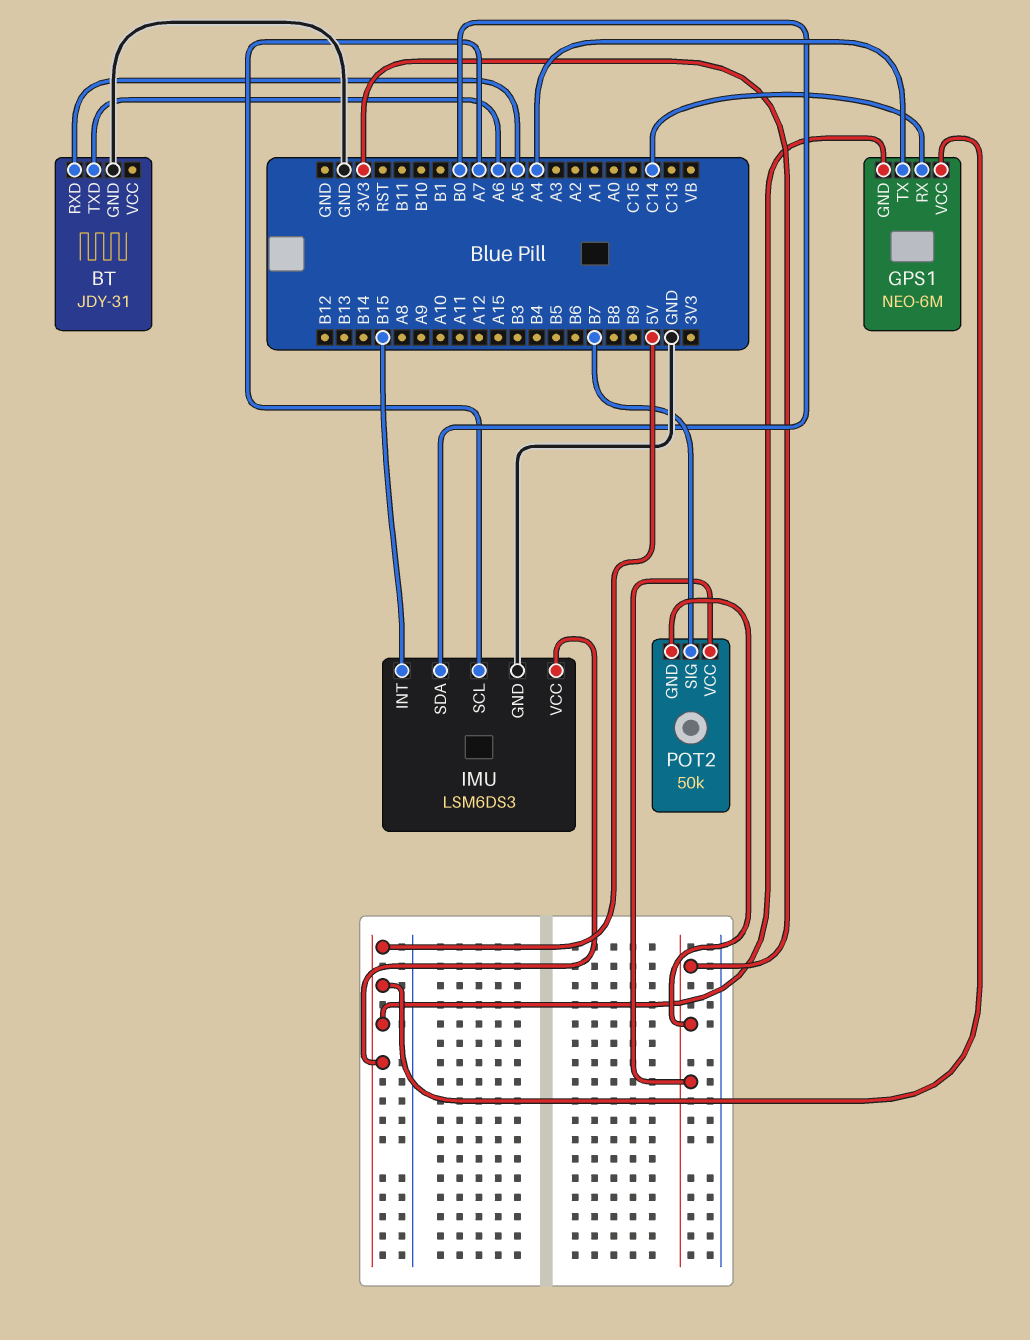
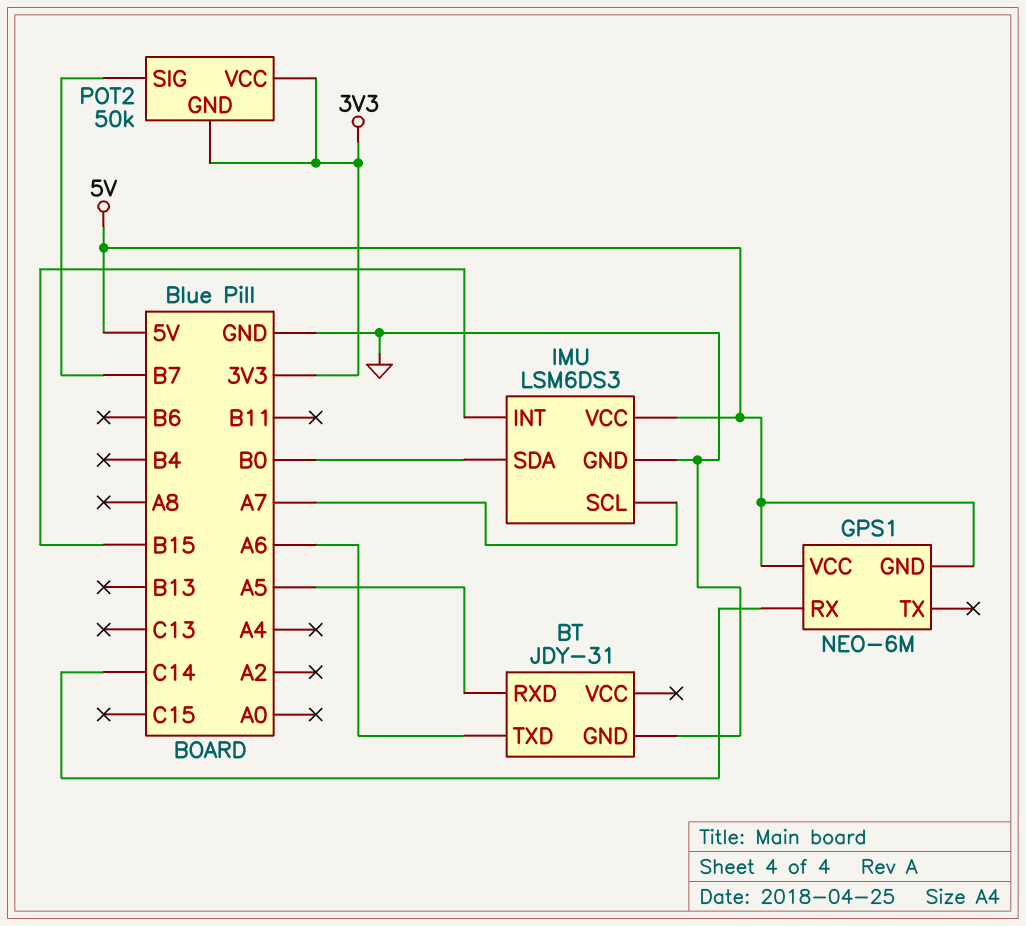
GPS1 pin TX: A4 -> none

